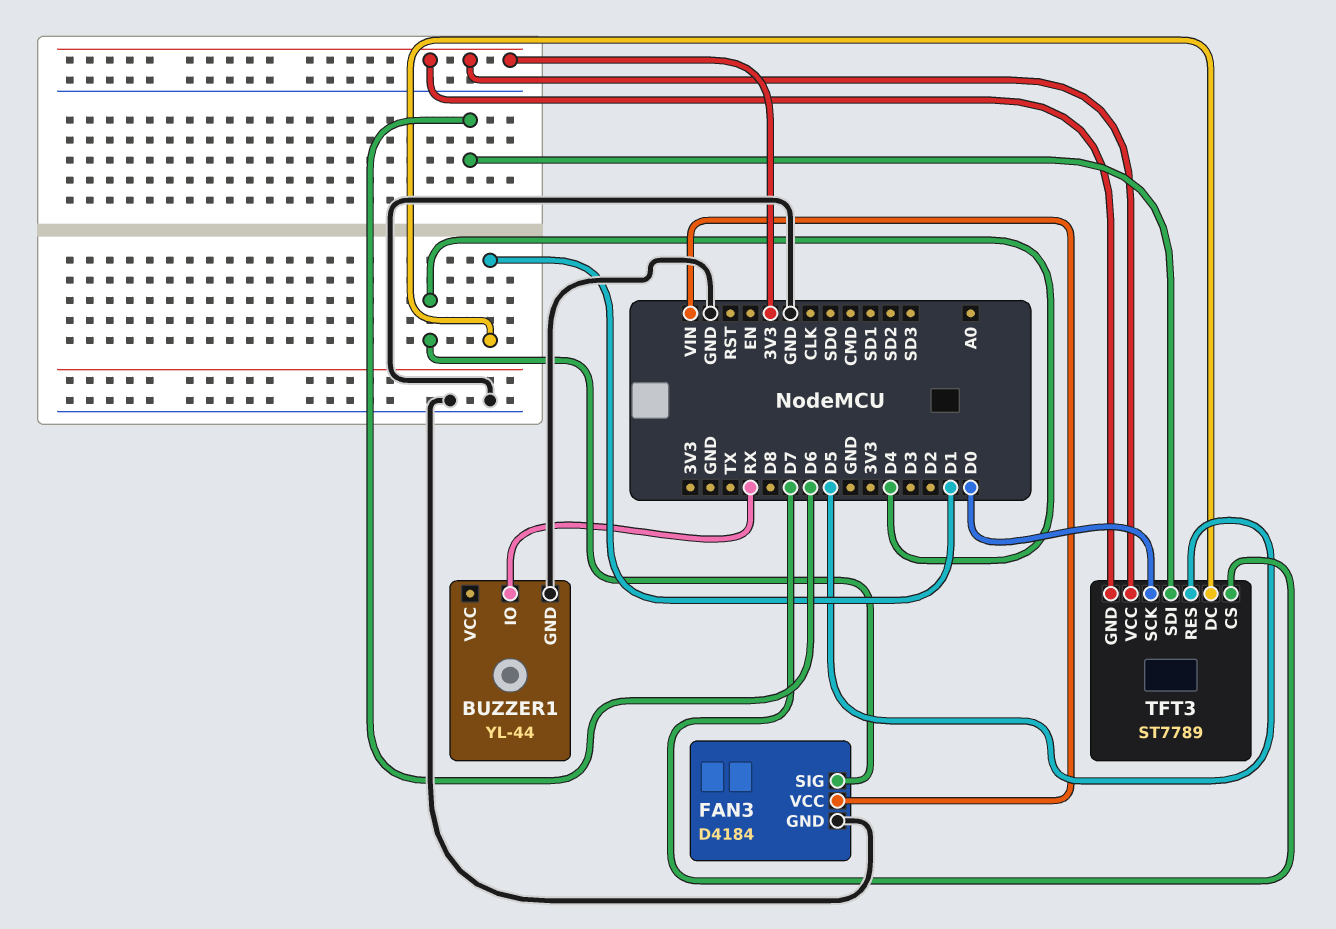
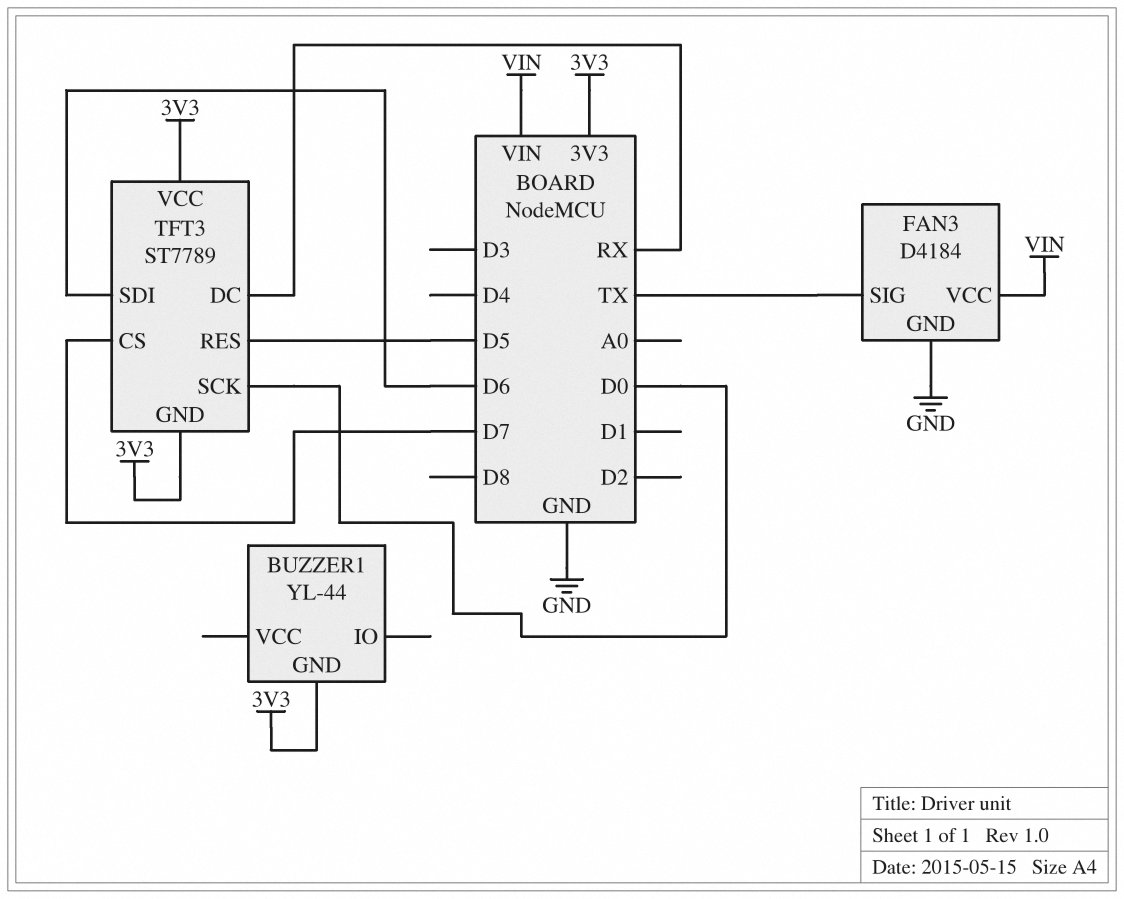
BUZZER1 pin GND: GND -> 3V3
BUZZER1 pin IO: RX -> none
FAN3 pin SIG: D4 -> TX
TFT3 pin DC: D1 -> RX

